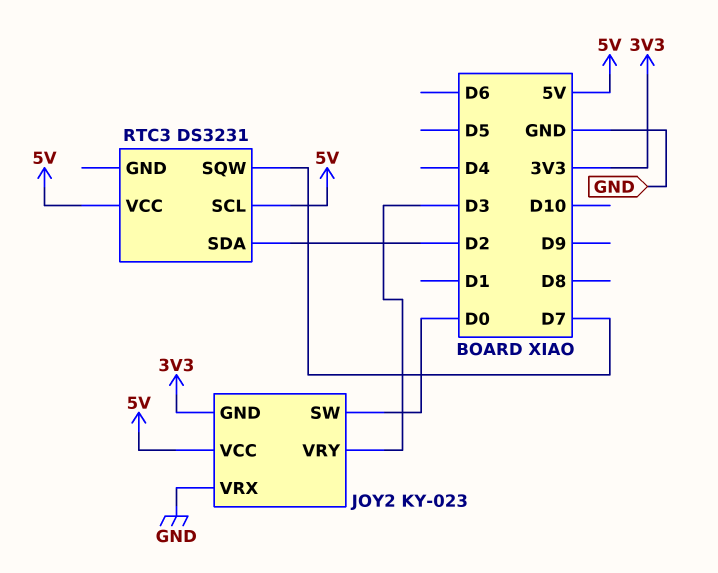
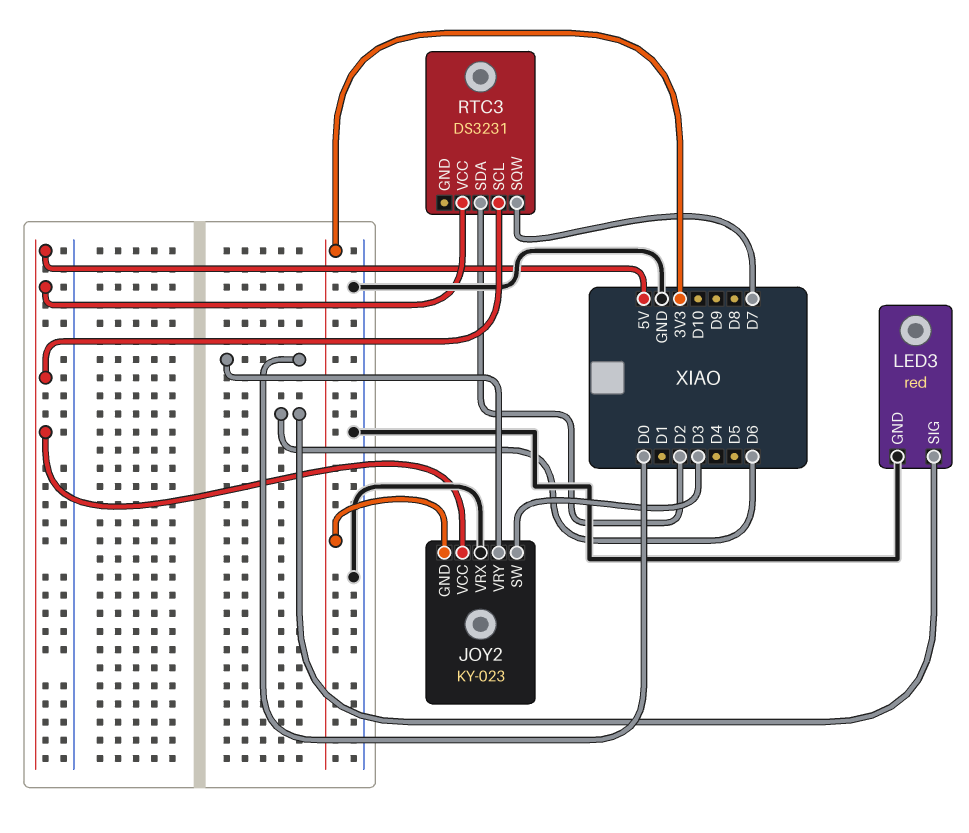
JOY2 pin SW: D0 -> D3
JOY2 pin VRY: D3 -> D0
LED3: none -> red
LED3 pin GND: none -> GND
LED3 pin SIG: none -> D6

